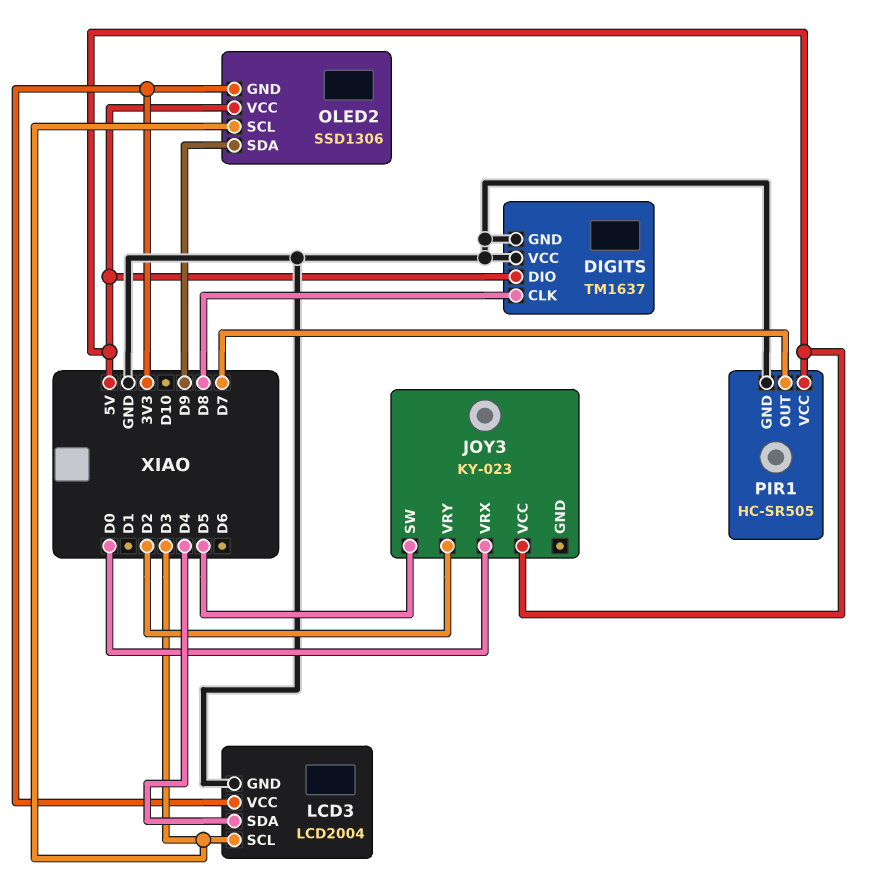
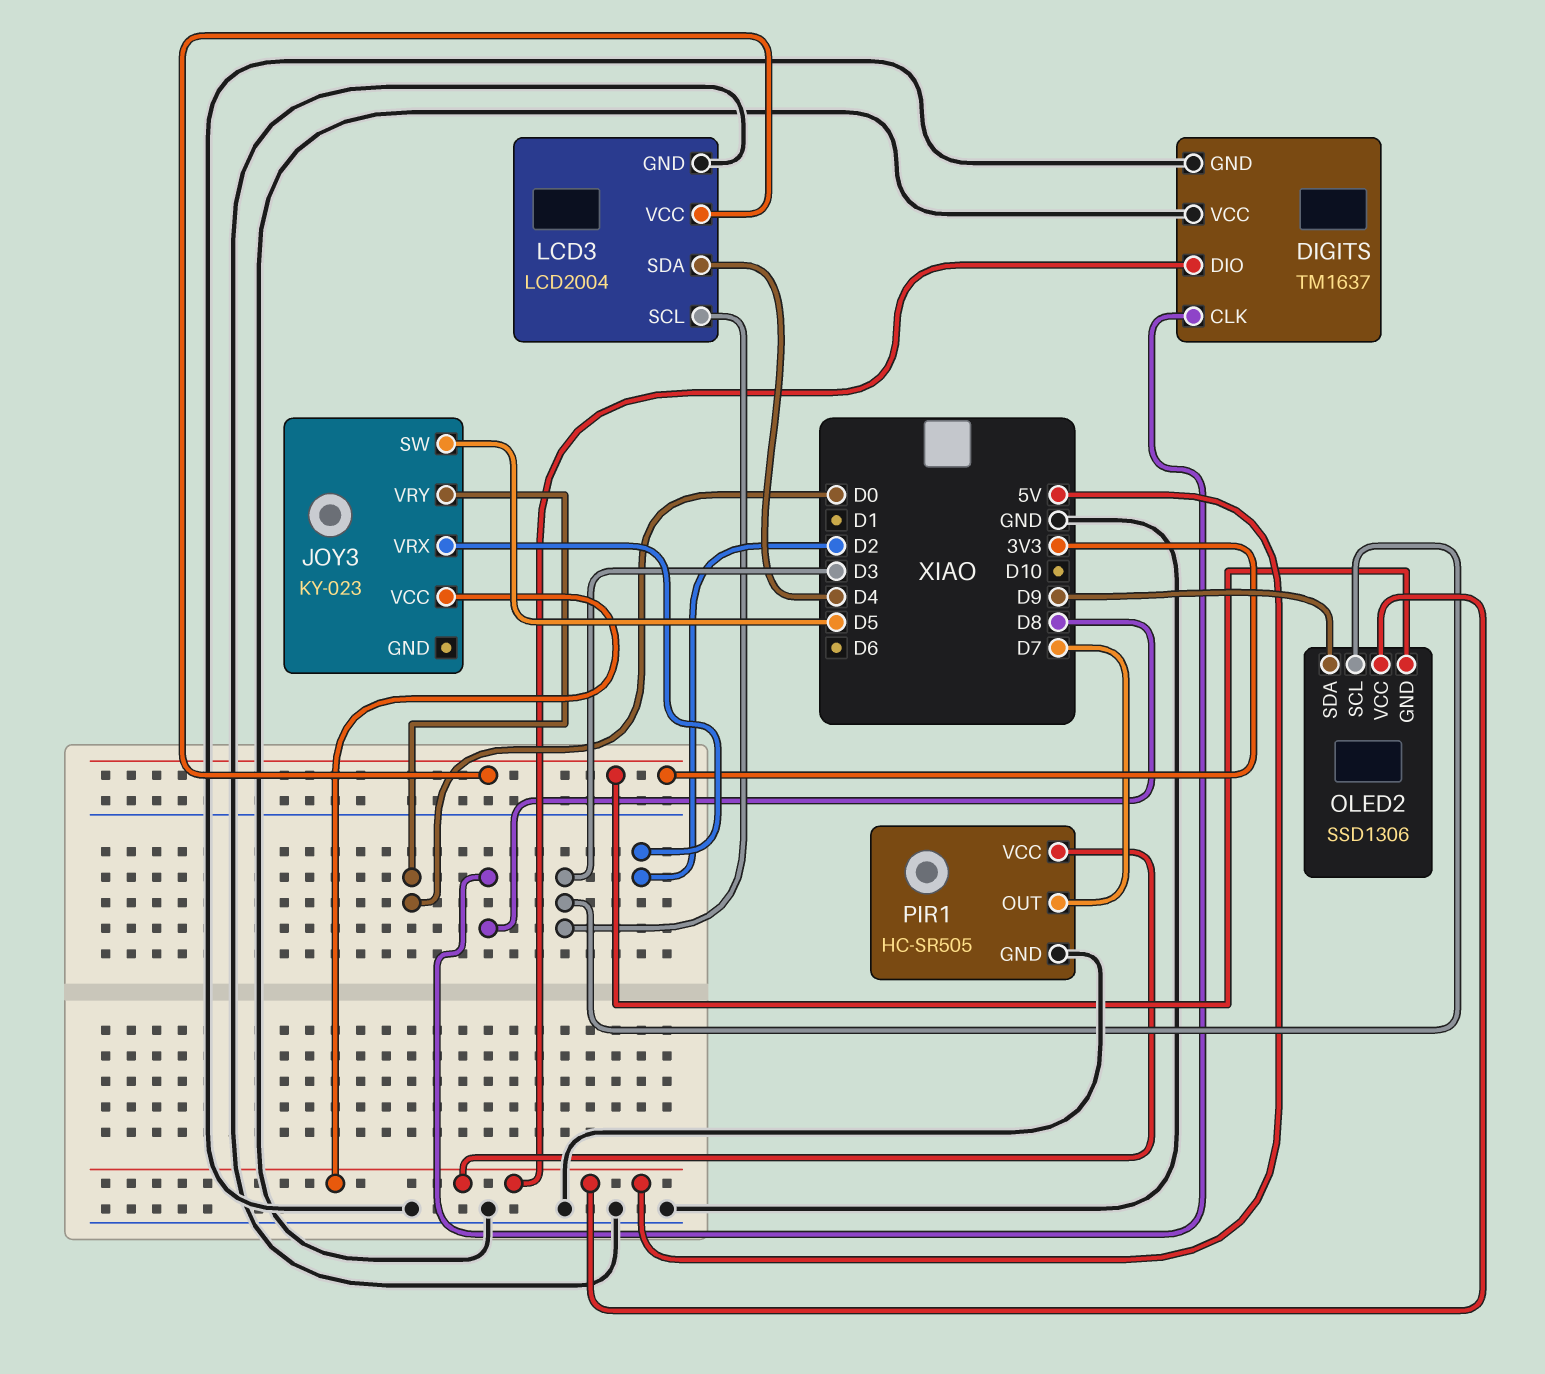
JOY3 pin VRX: D0 -> D2
JOY3 pin VRY: D2 -> D0

